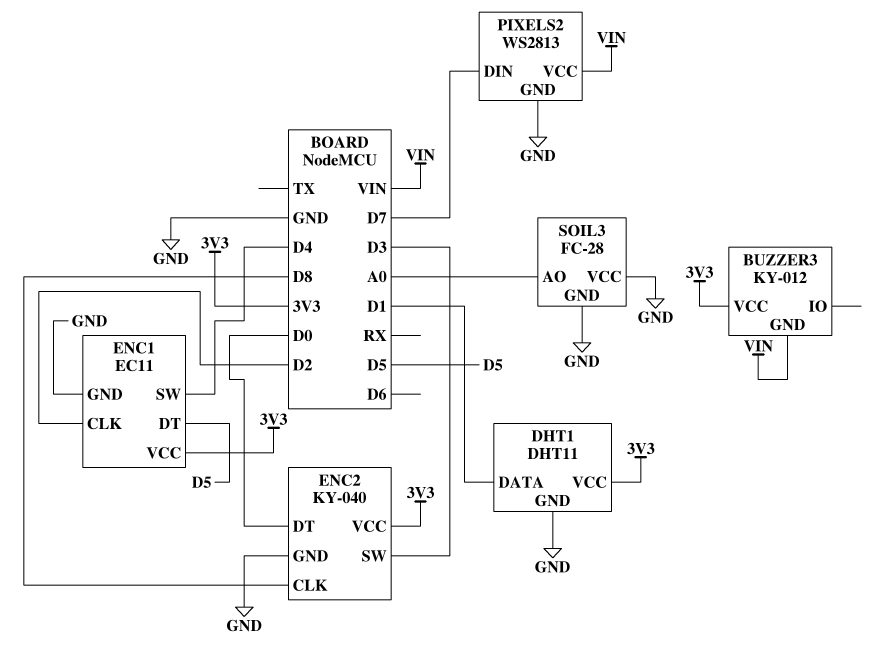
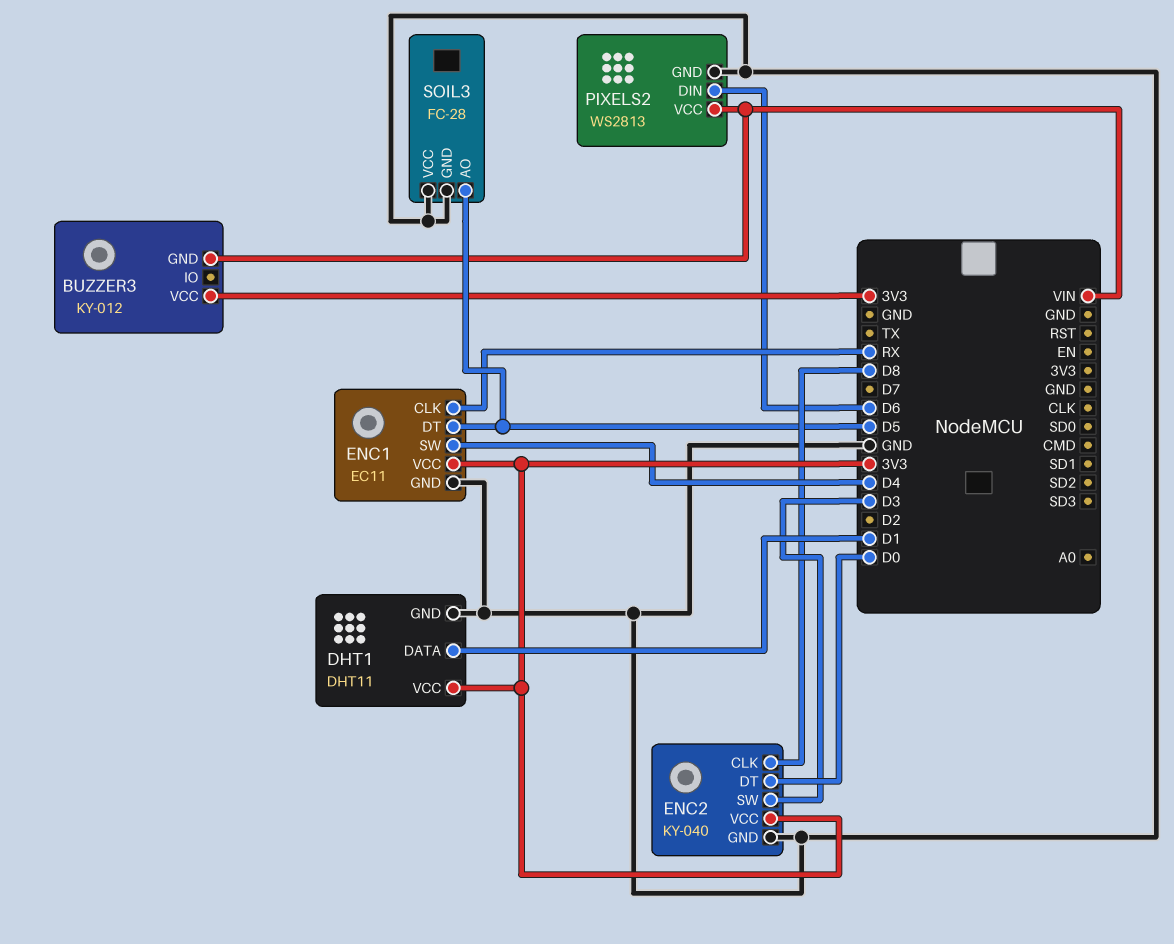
ENC1 pin CLK: D2 -> RX
PIXELS2 pin DIN: D7 -> D6
SOIL3 pin AO: A0 -> D5

